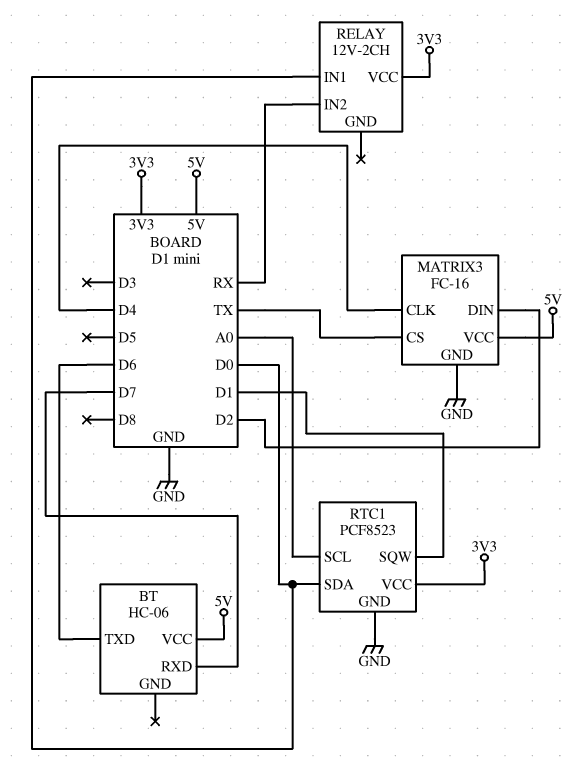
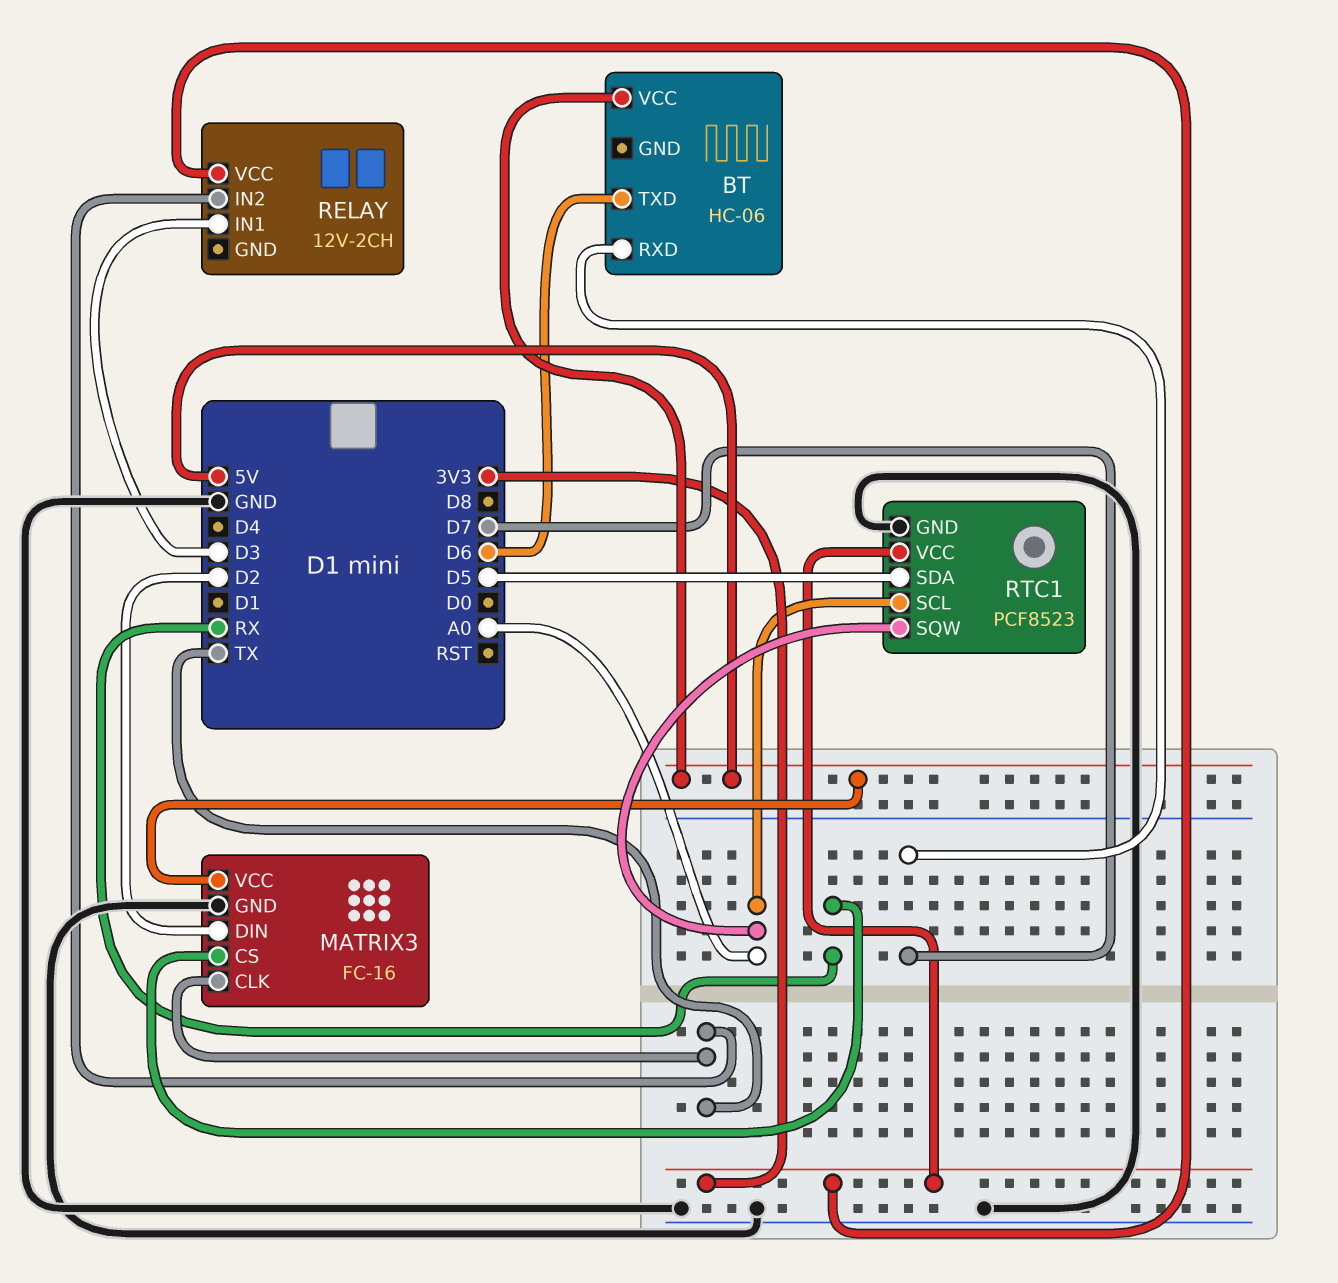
MATRIX3 pin CLK: D4 -> TX
MATRIX3 pin CS: TX -> RX
RELAY pin IN1: D0 -> D3
RELAY pin IN2: RX -> TX
RTC1 pin SDA: D0 -> D5
RTC1 pin SQW: D1 -> A0

